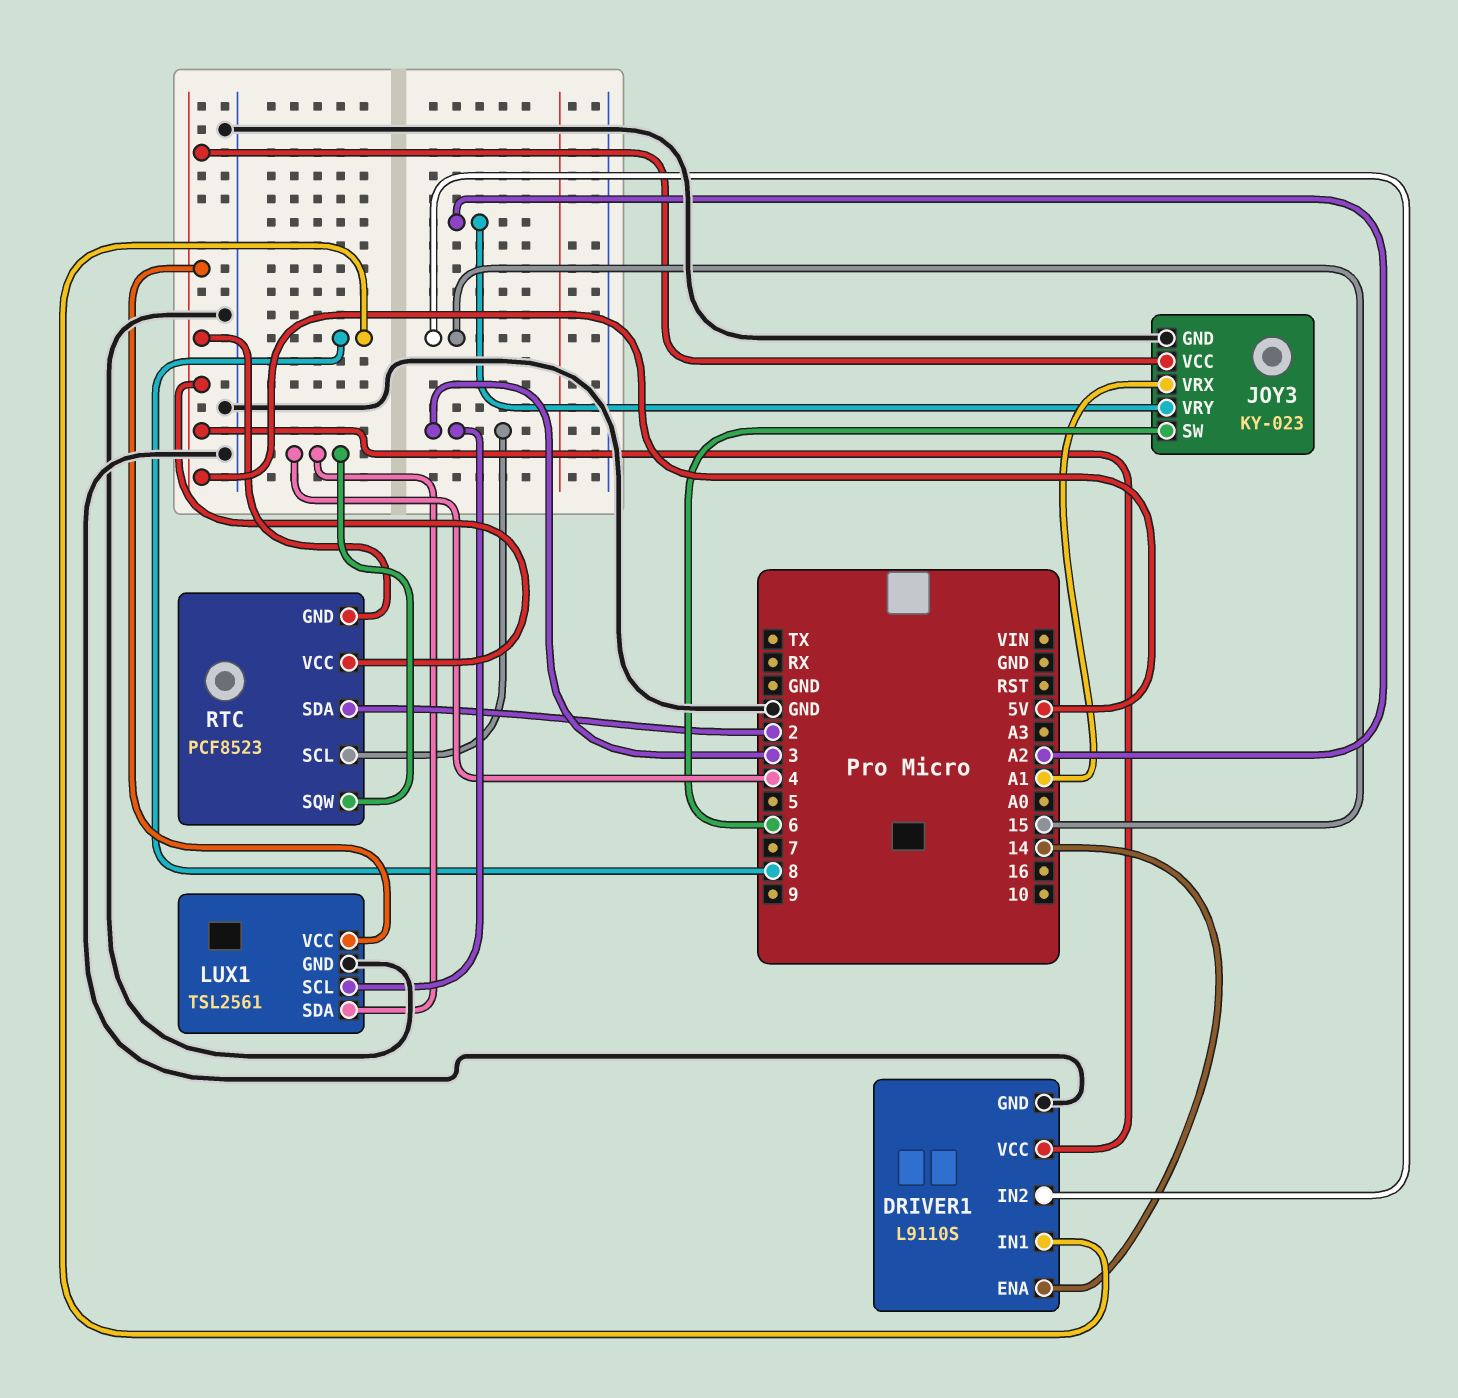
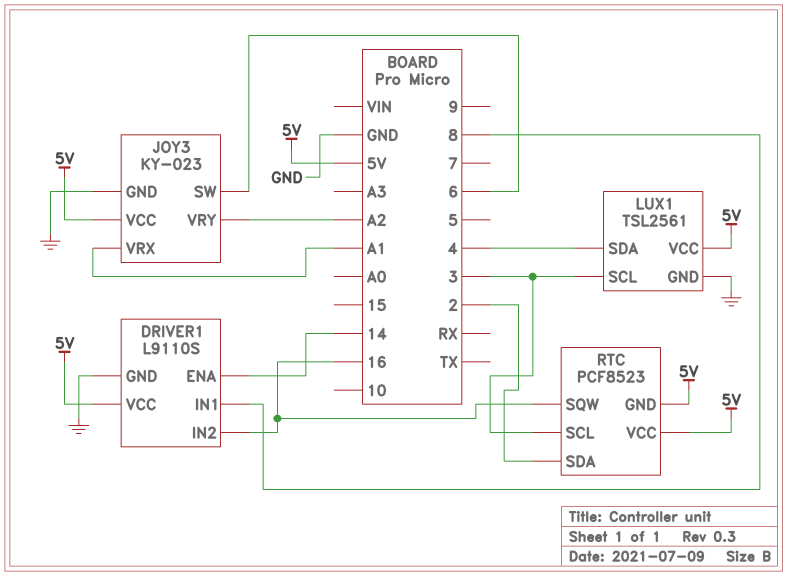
DRIVER1 pin IN2: 15 -> 16
RTC pin SQW: 4 -> 16

